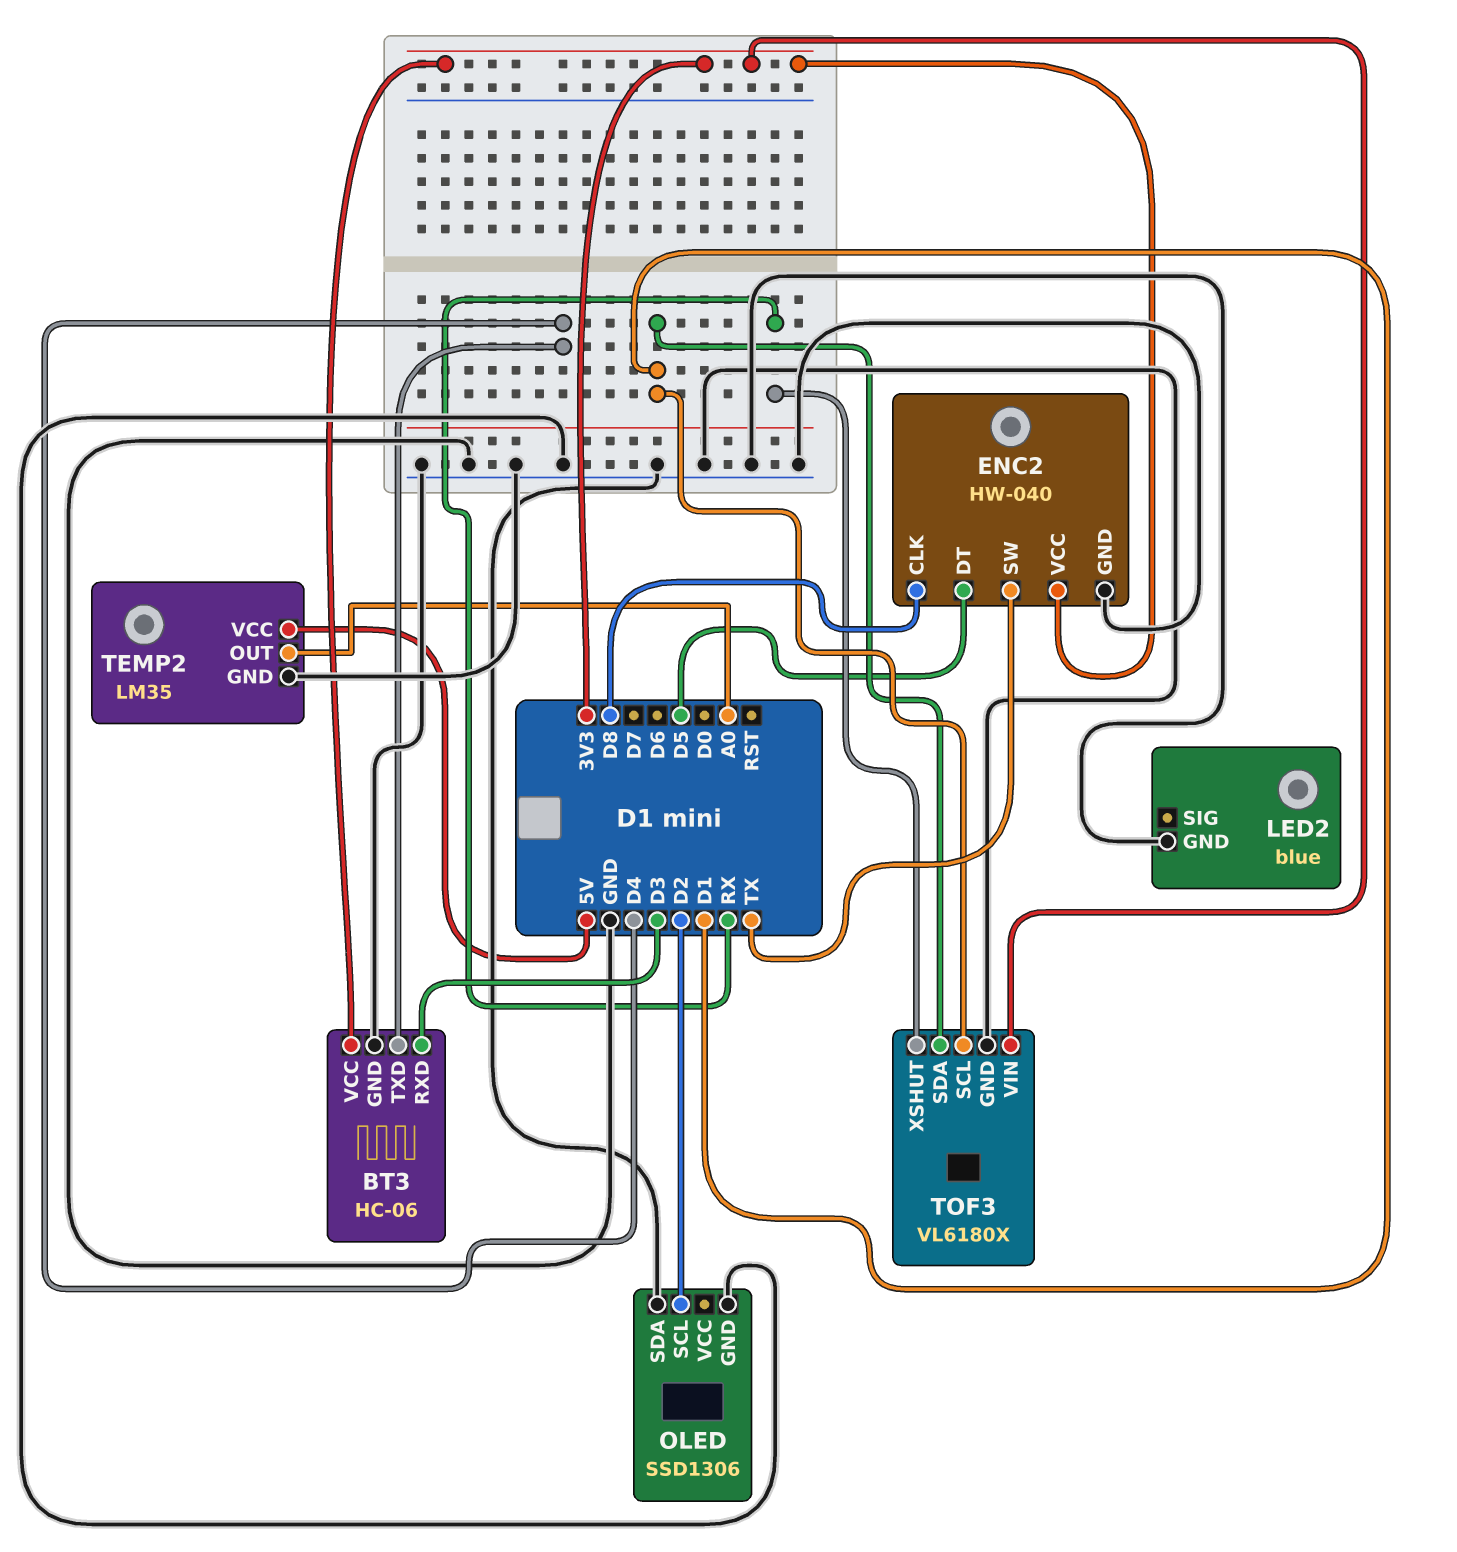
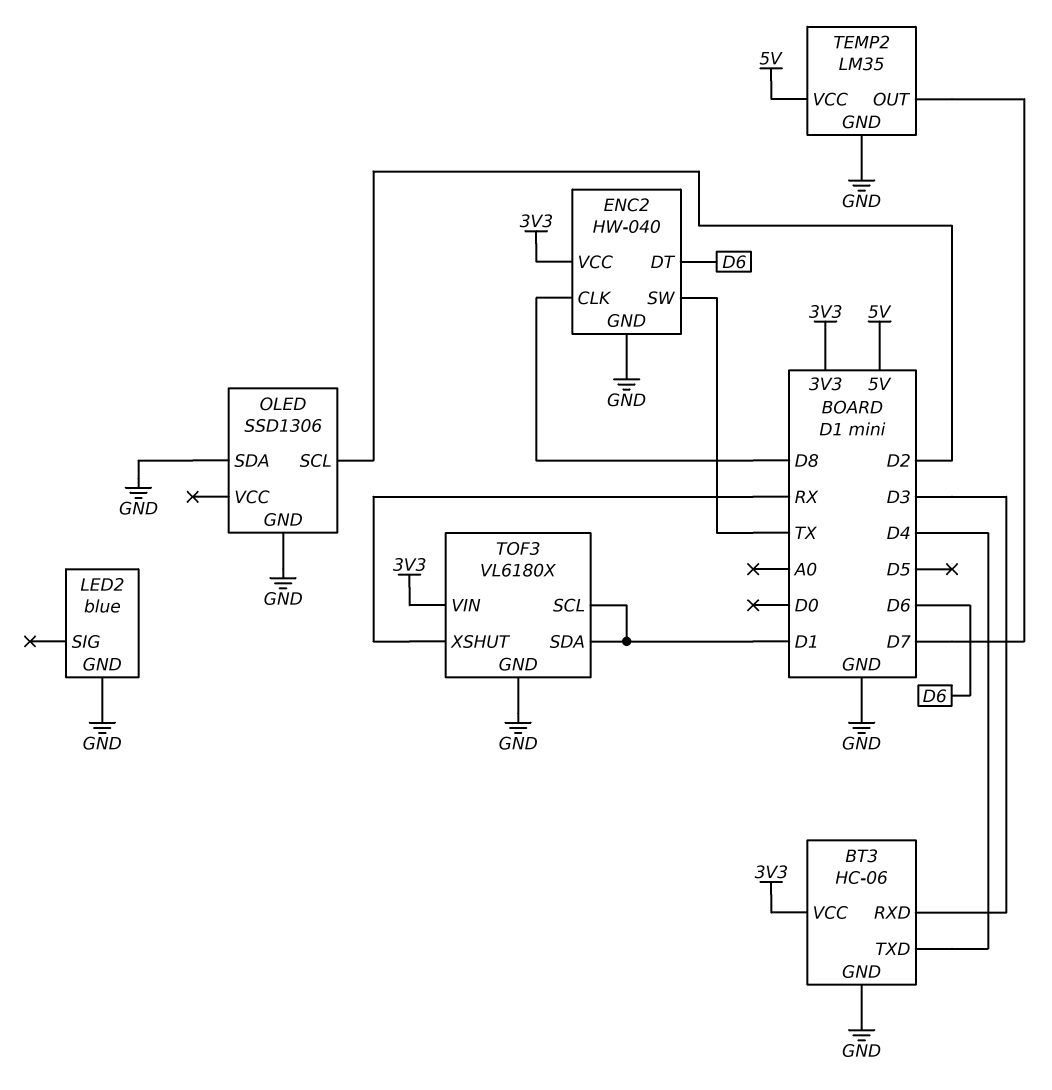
ENC2 pin DT: D5 -> D6
TEMP2 pin OUT: A0 -> D7

